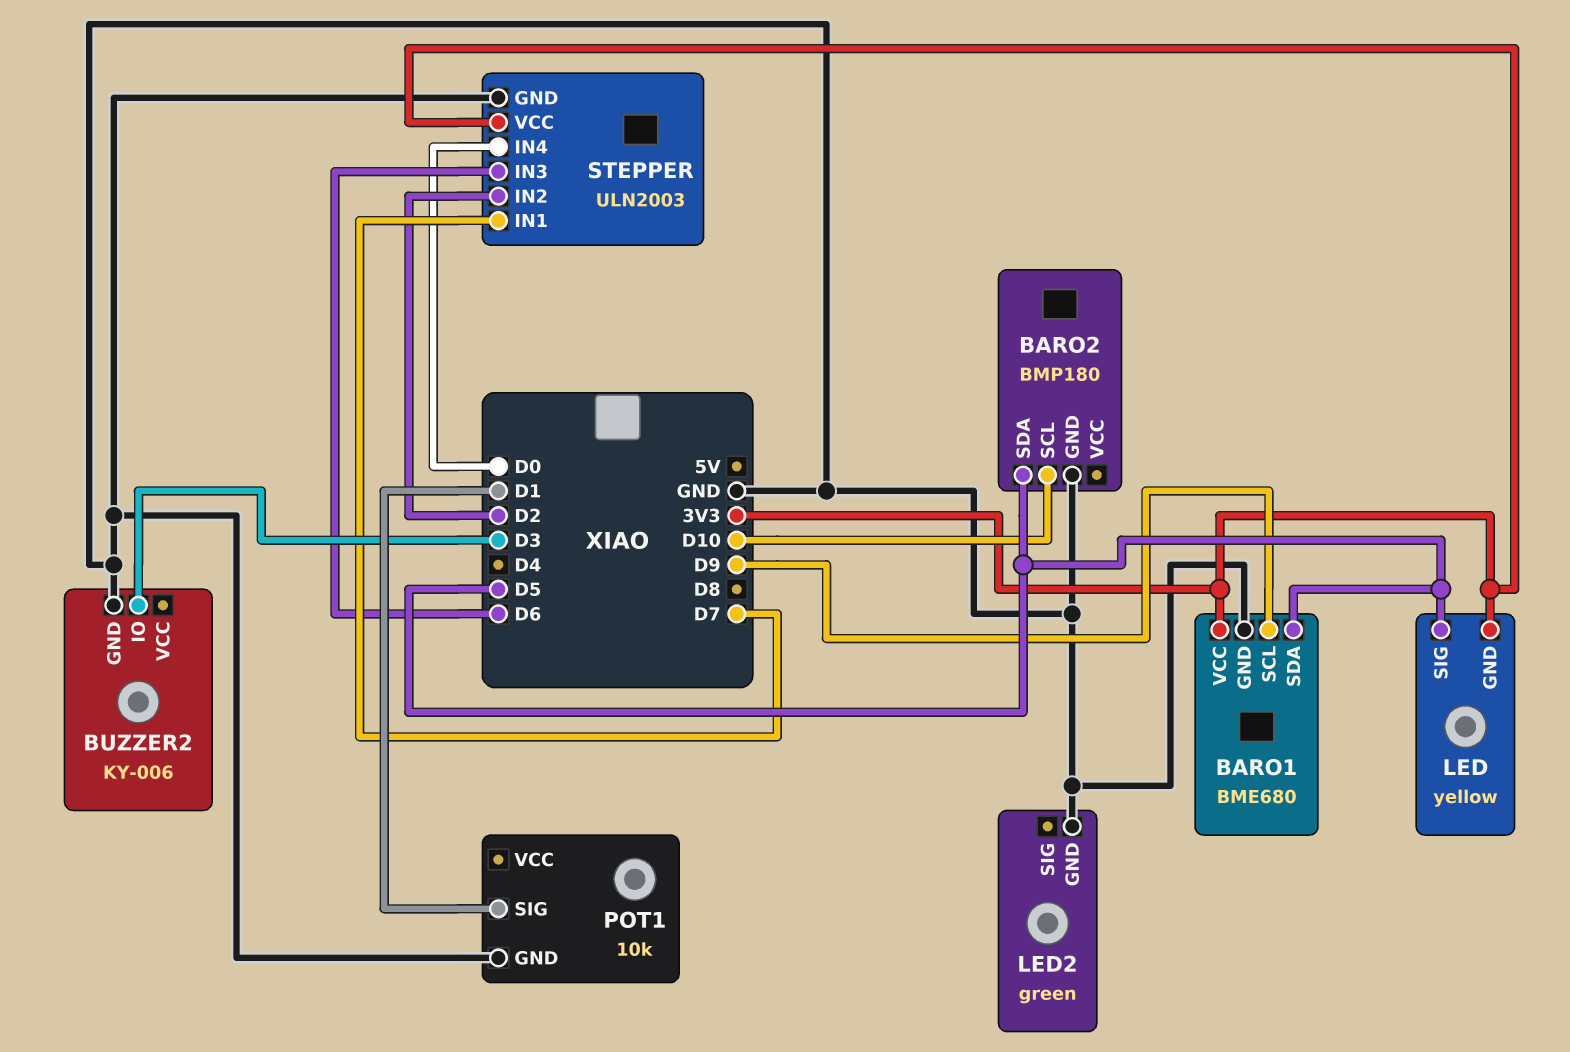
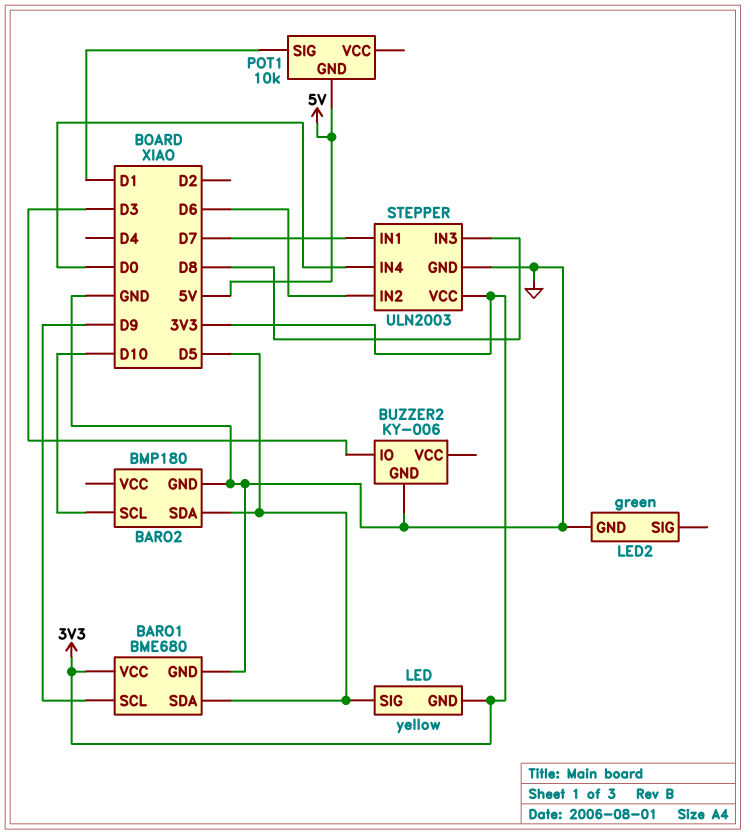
POT1 pin GND: GND -> 5V
STEPPER pin IN2: D2 -> D6
STEPPER pin IN3: D6 -> D8

